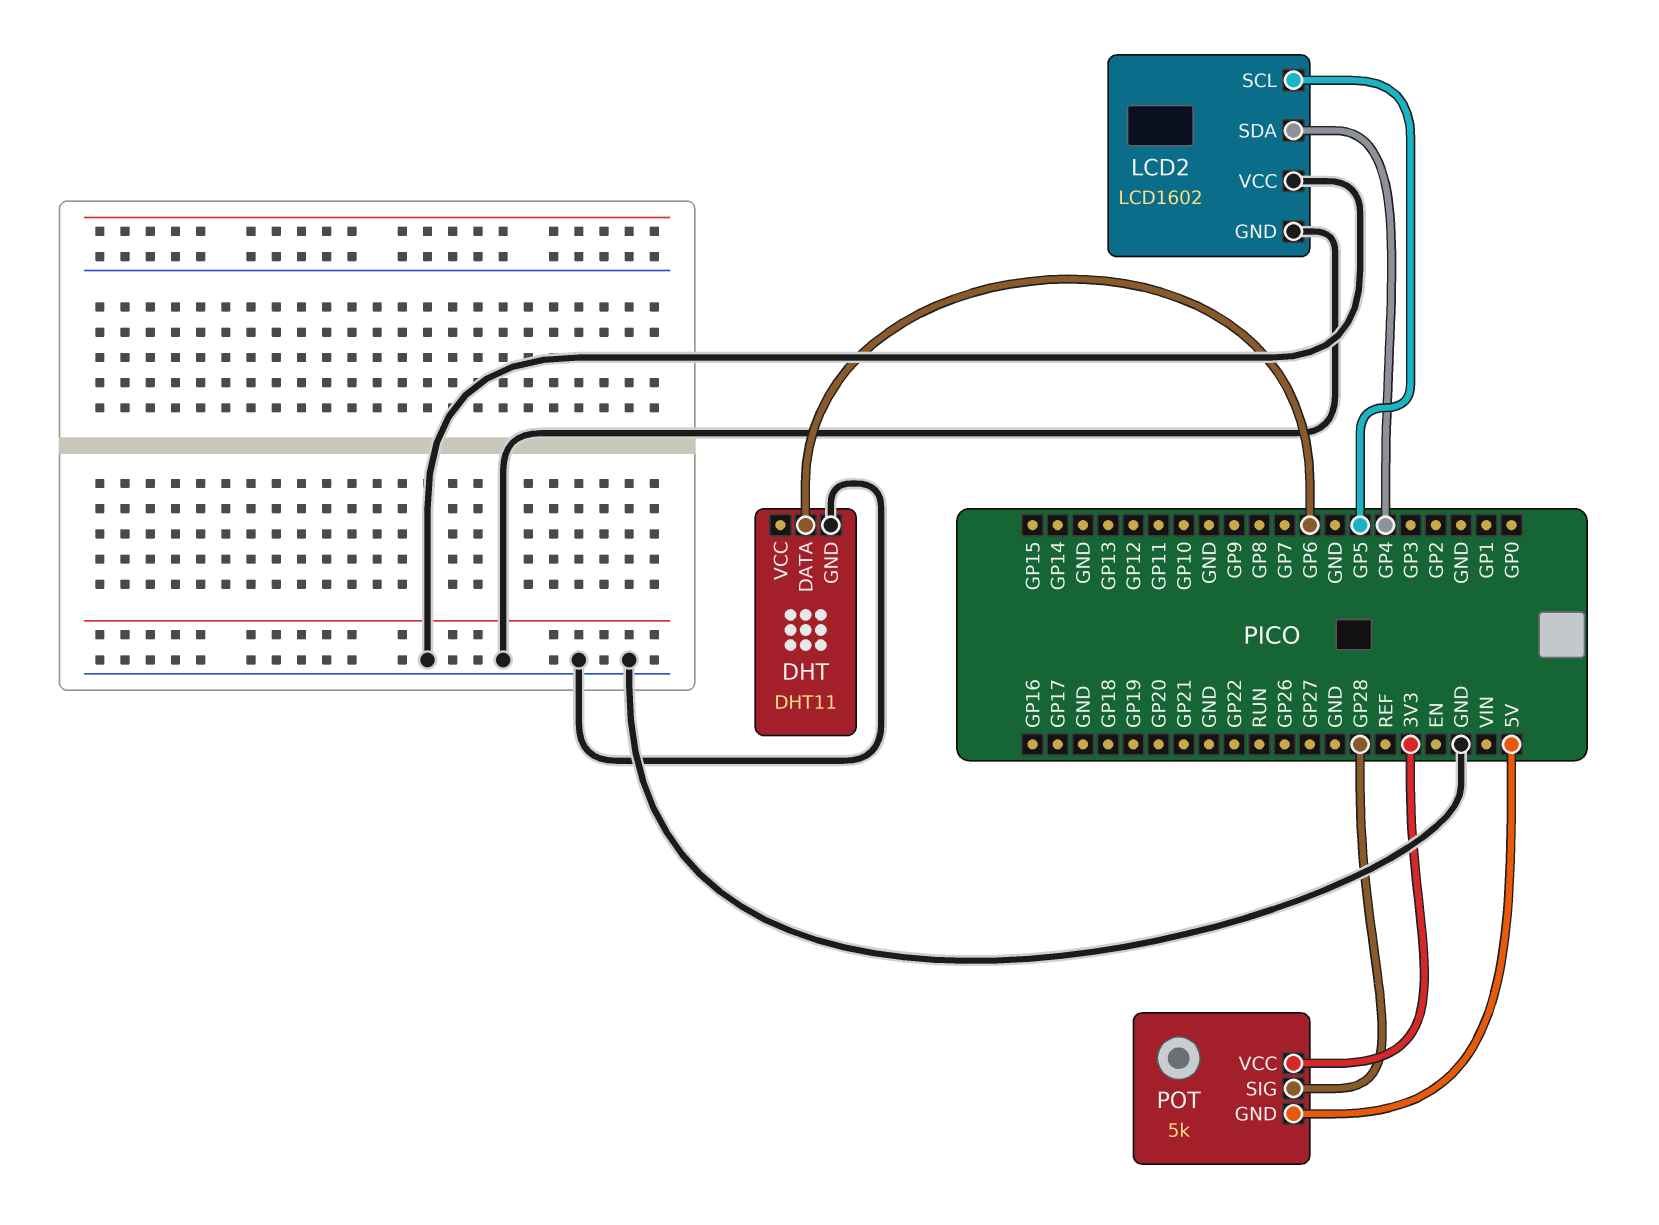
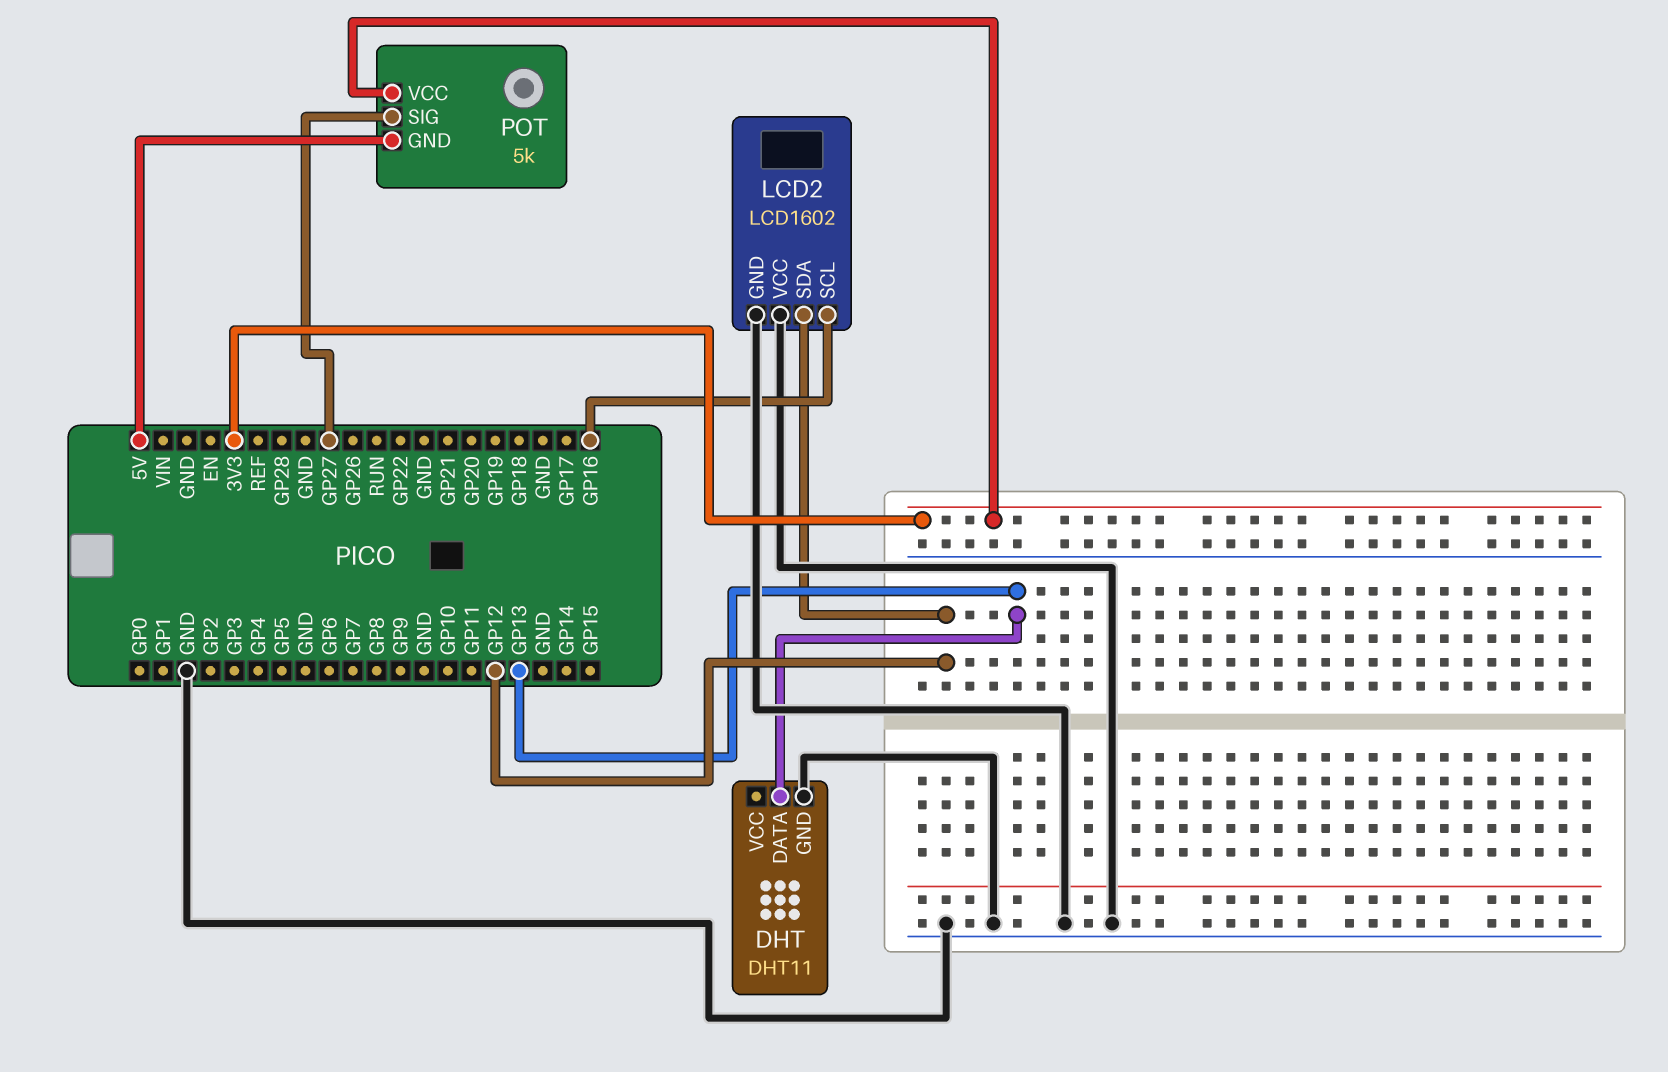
DHT pin DATA: GP6 -> GP13
LCD2 pin SCL: GP5 -> GP16
LCD2 pin SDA: GP4 -> GP12
POT pin SIG: GP28 -> GP27

